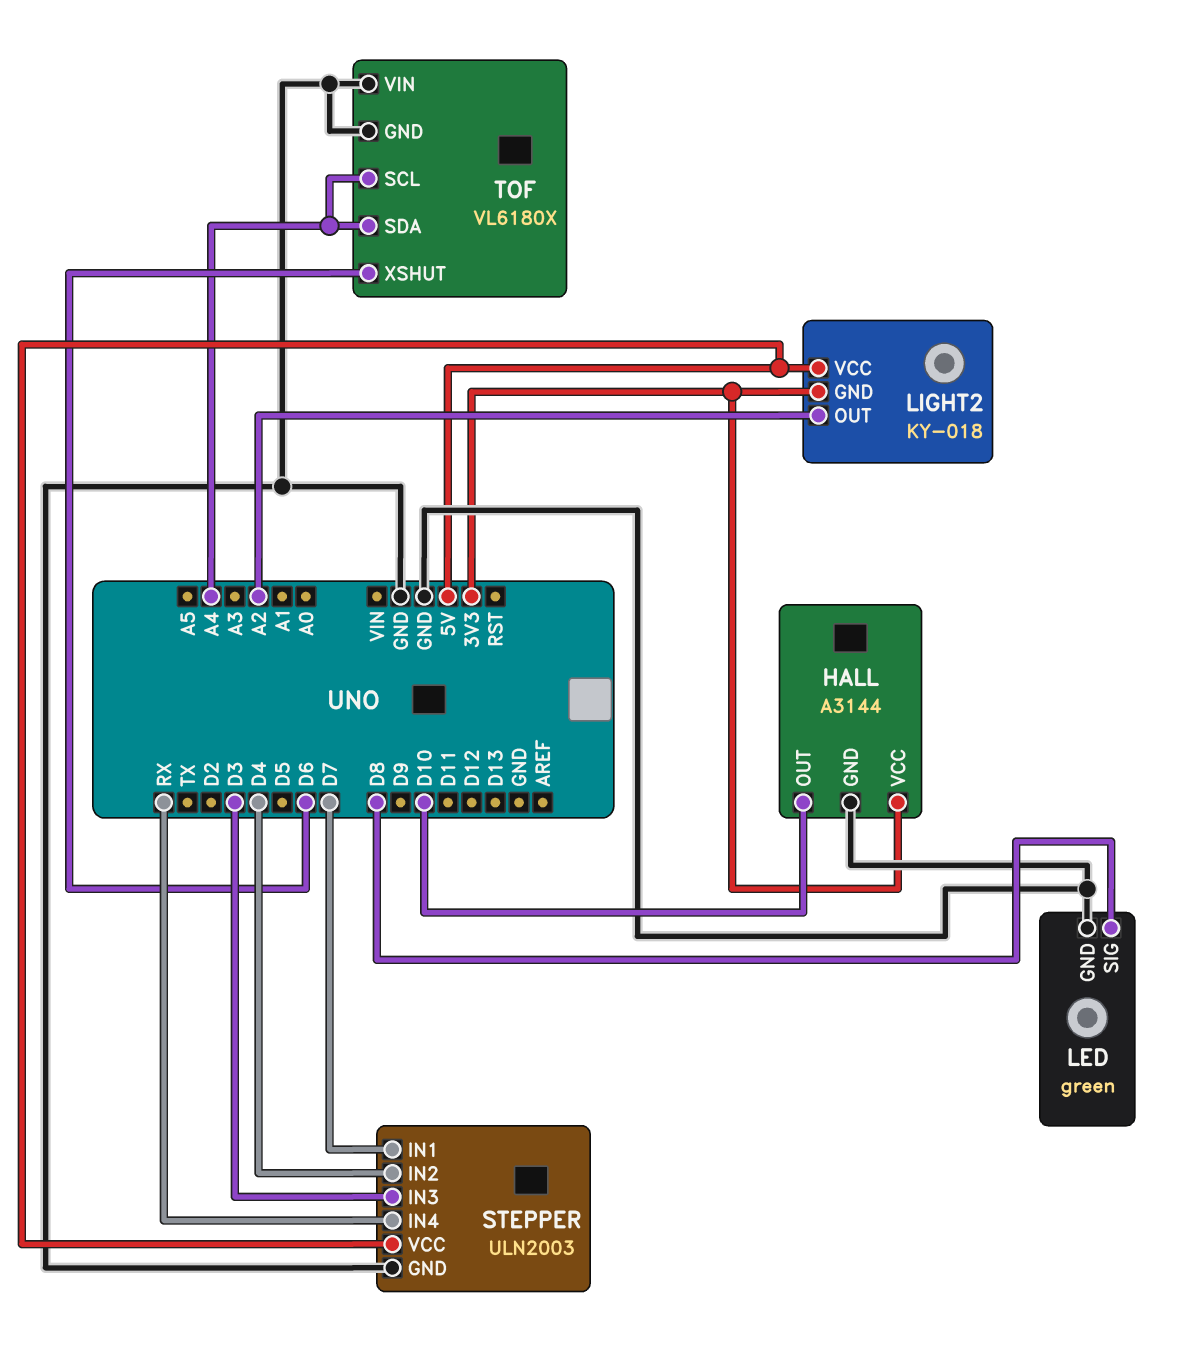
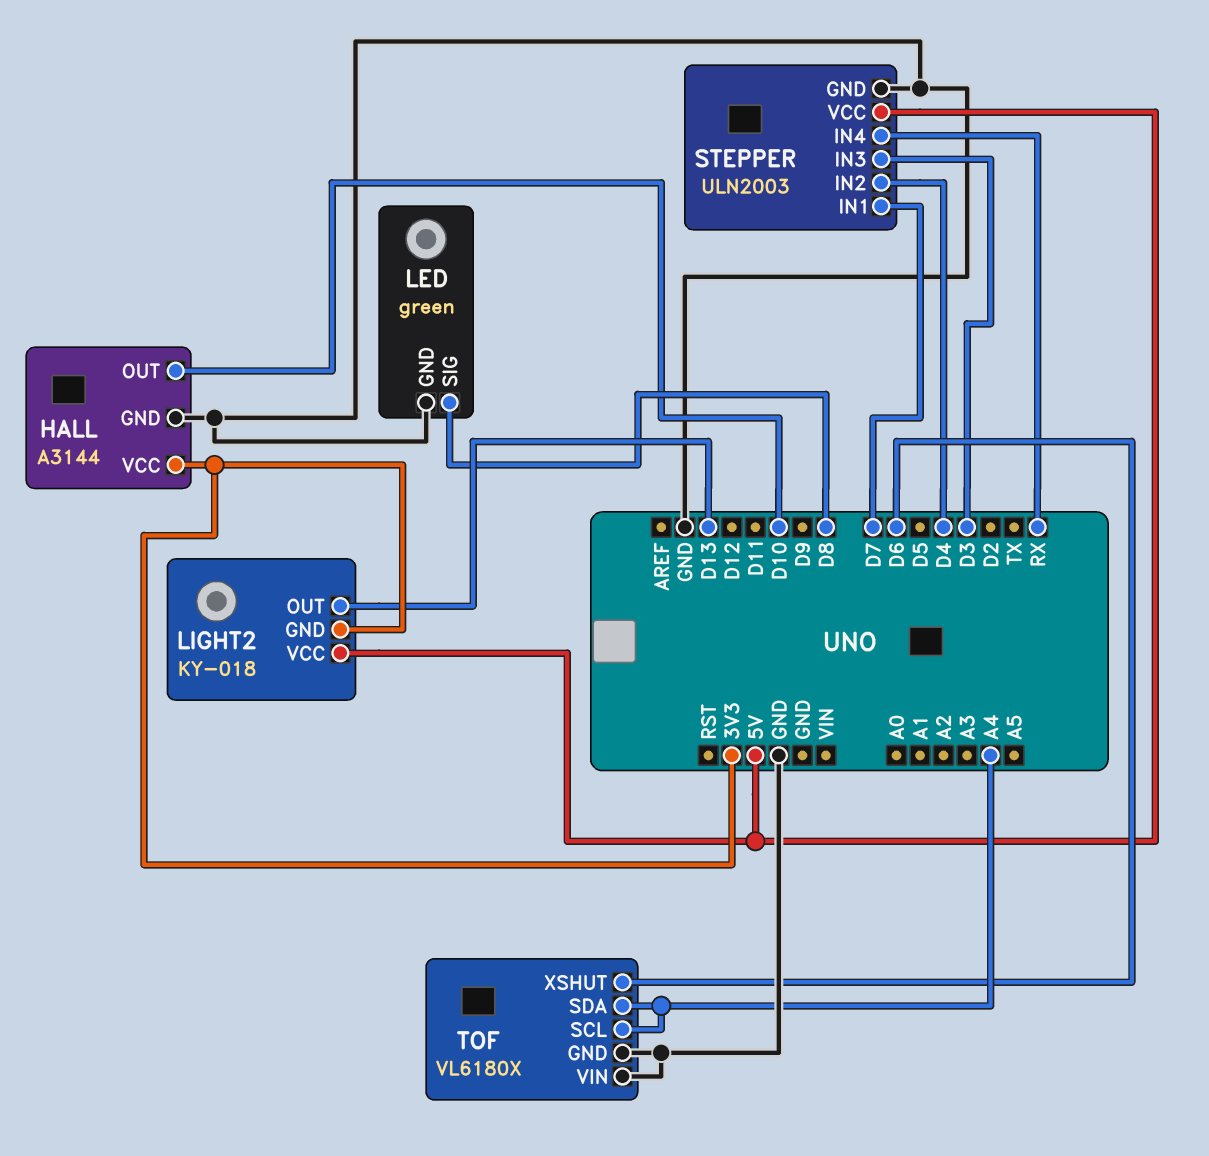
LIGHT2 pin OUT: A2 -> D13

